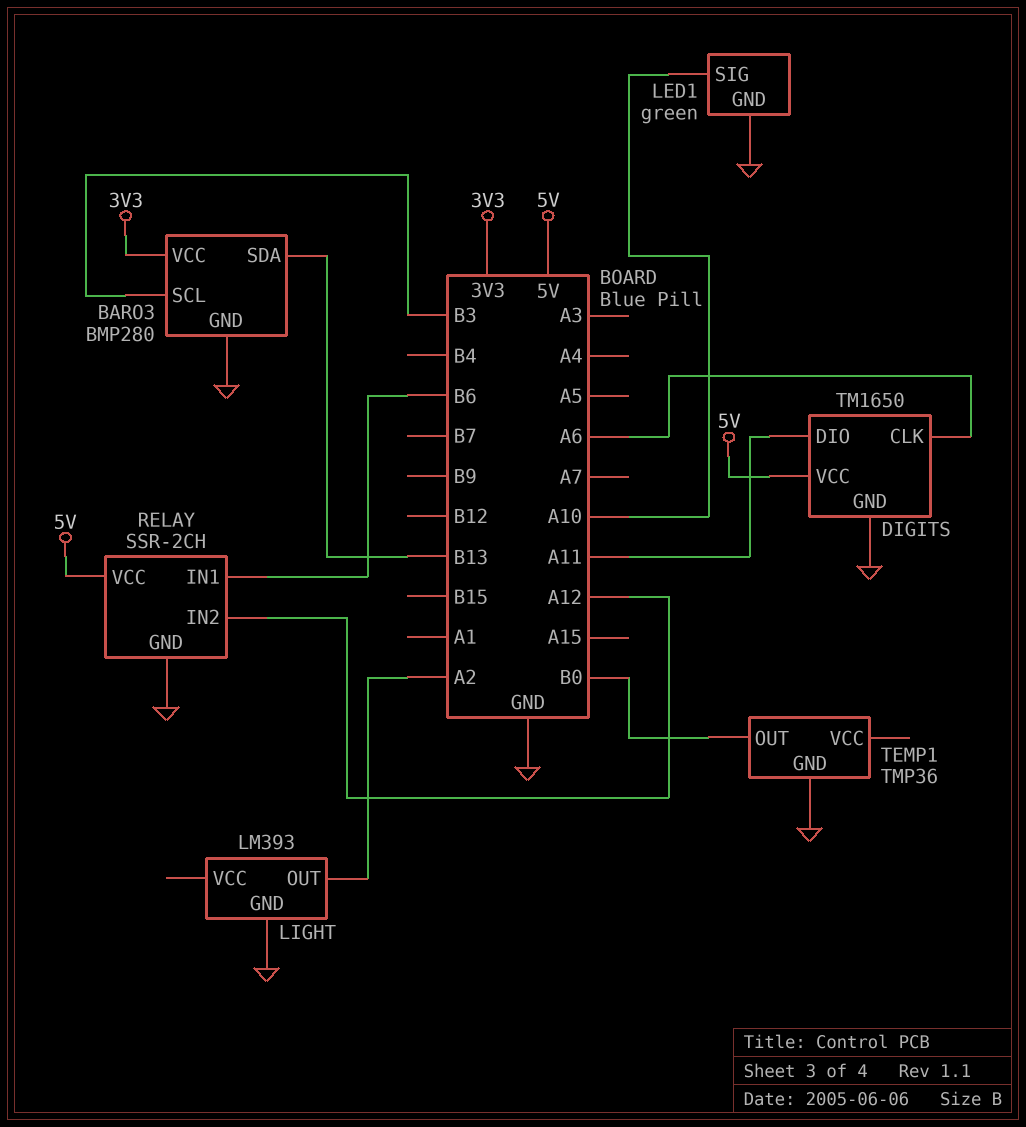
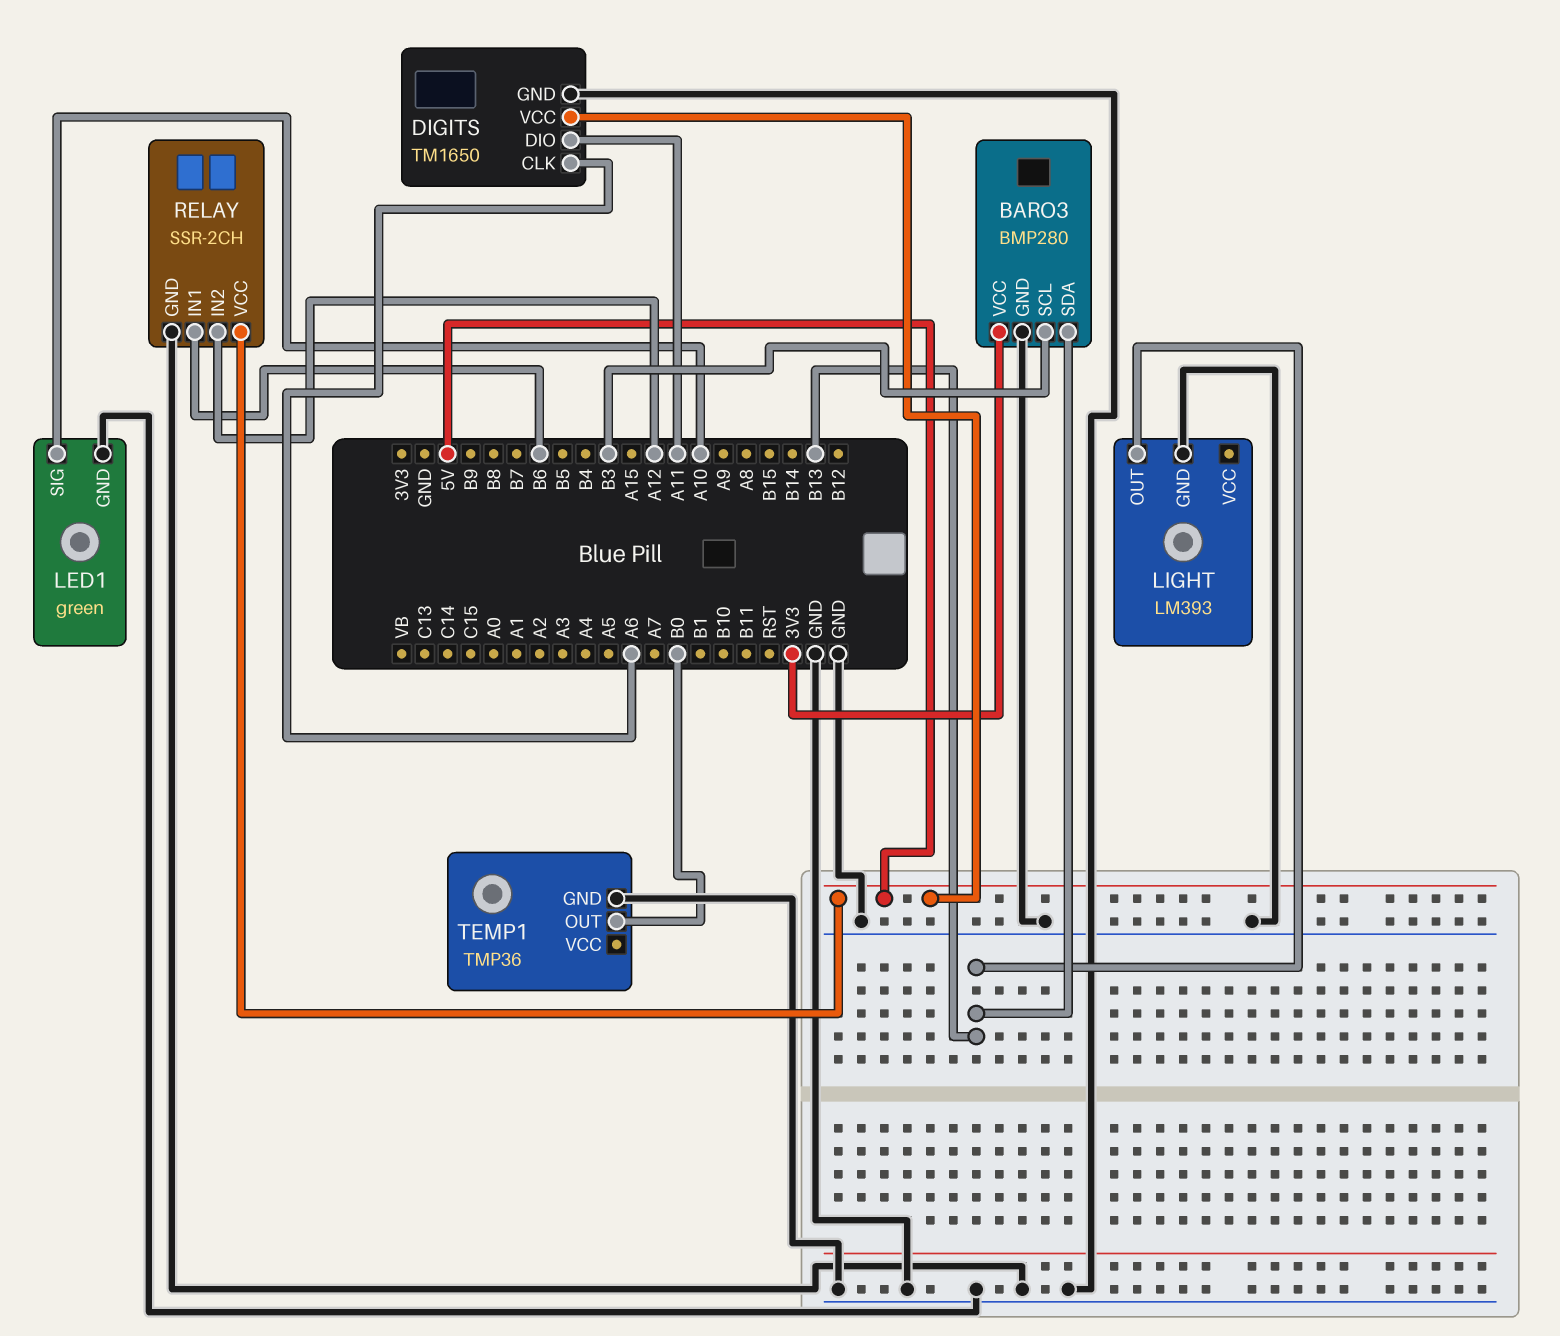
LIGHT pin OUT: A2 -> B13

